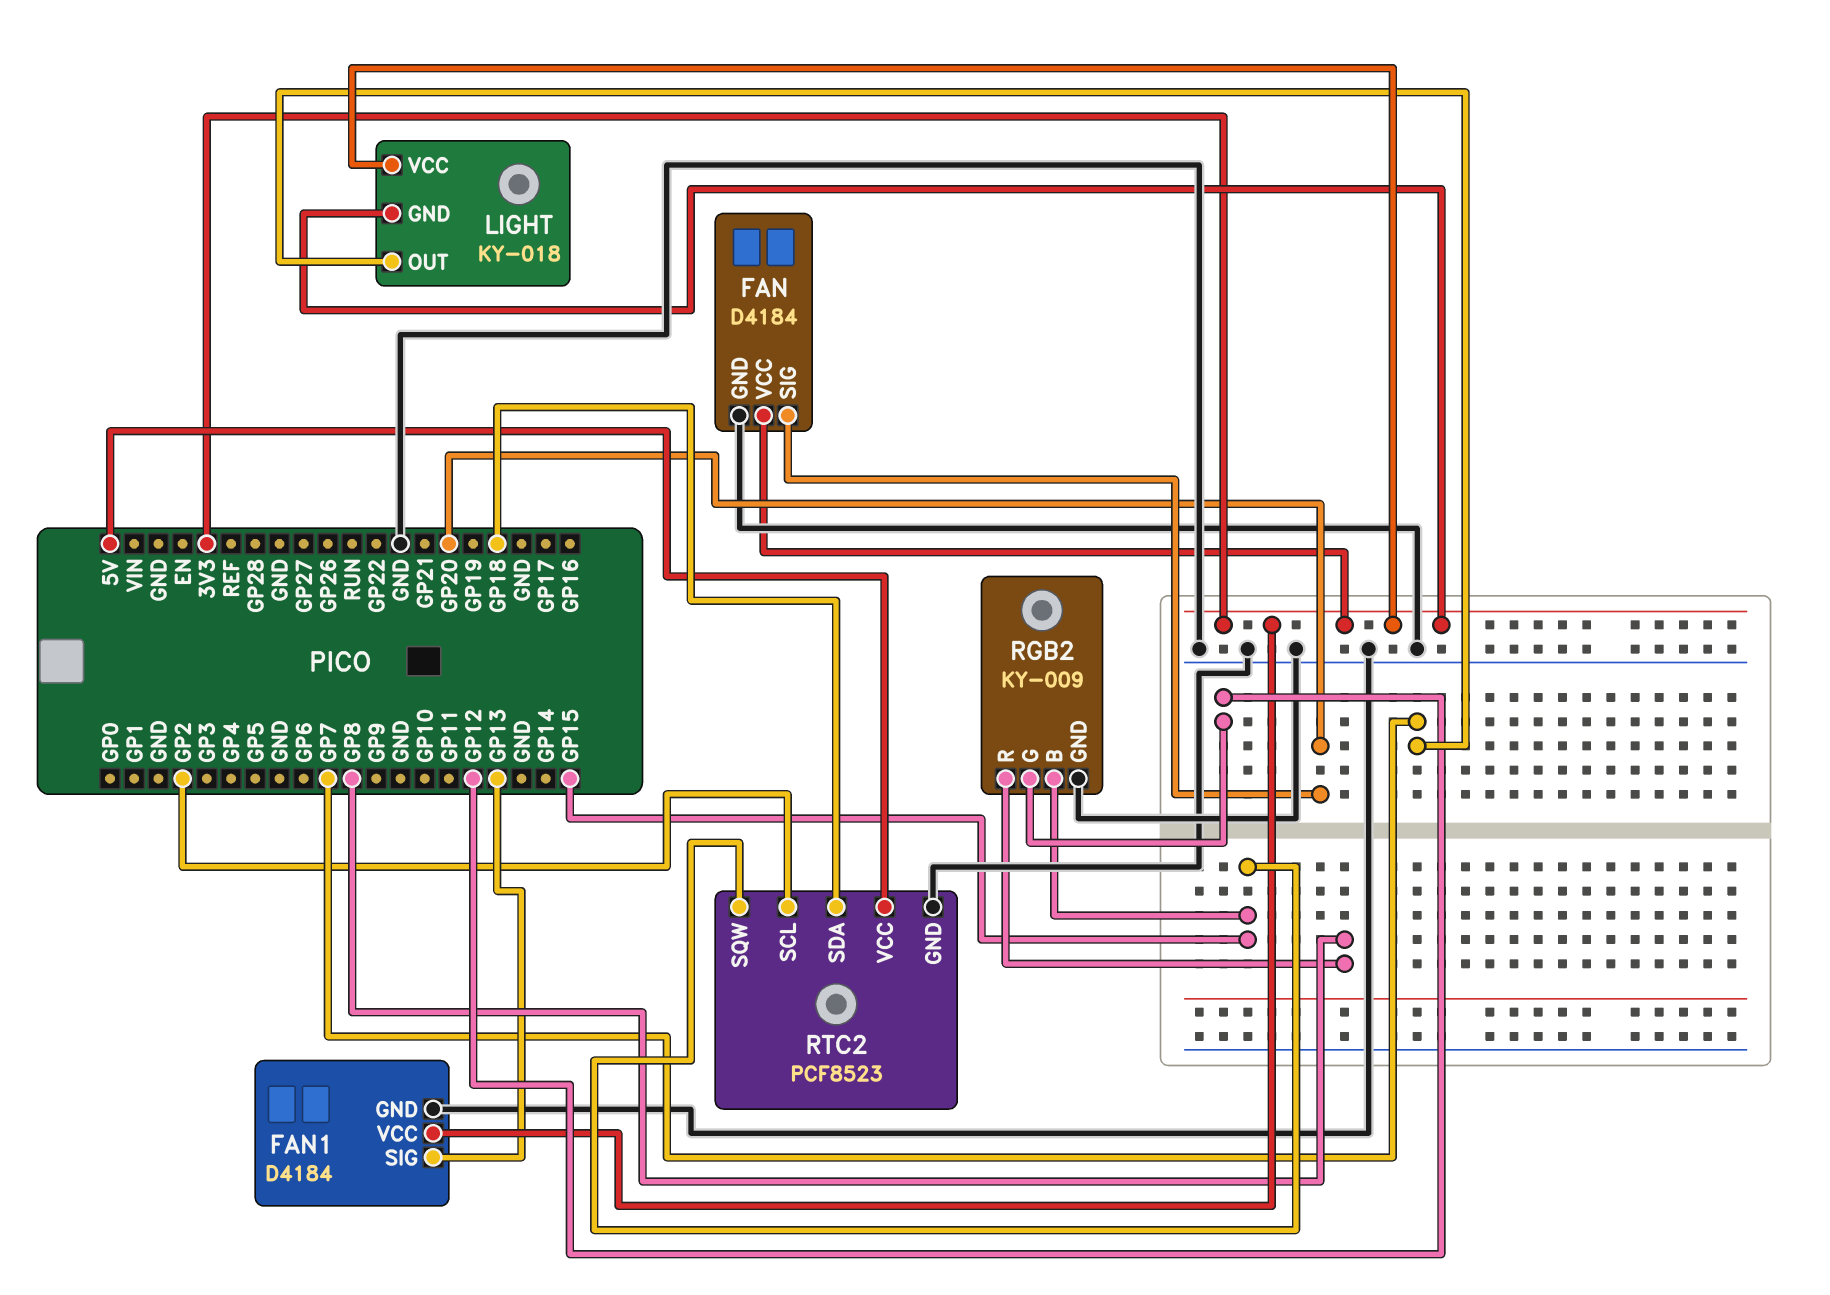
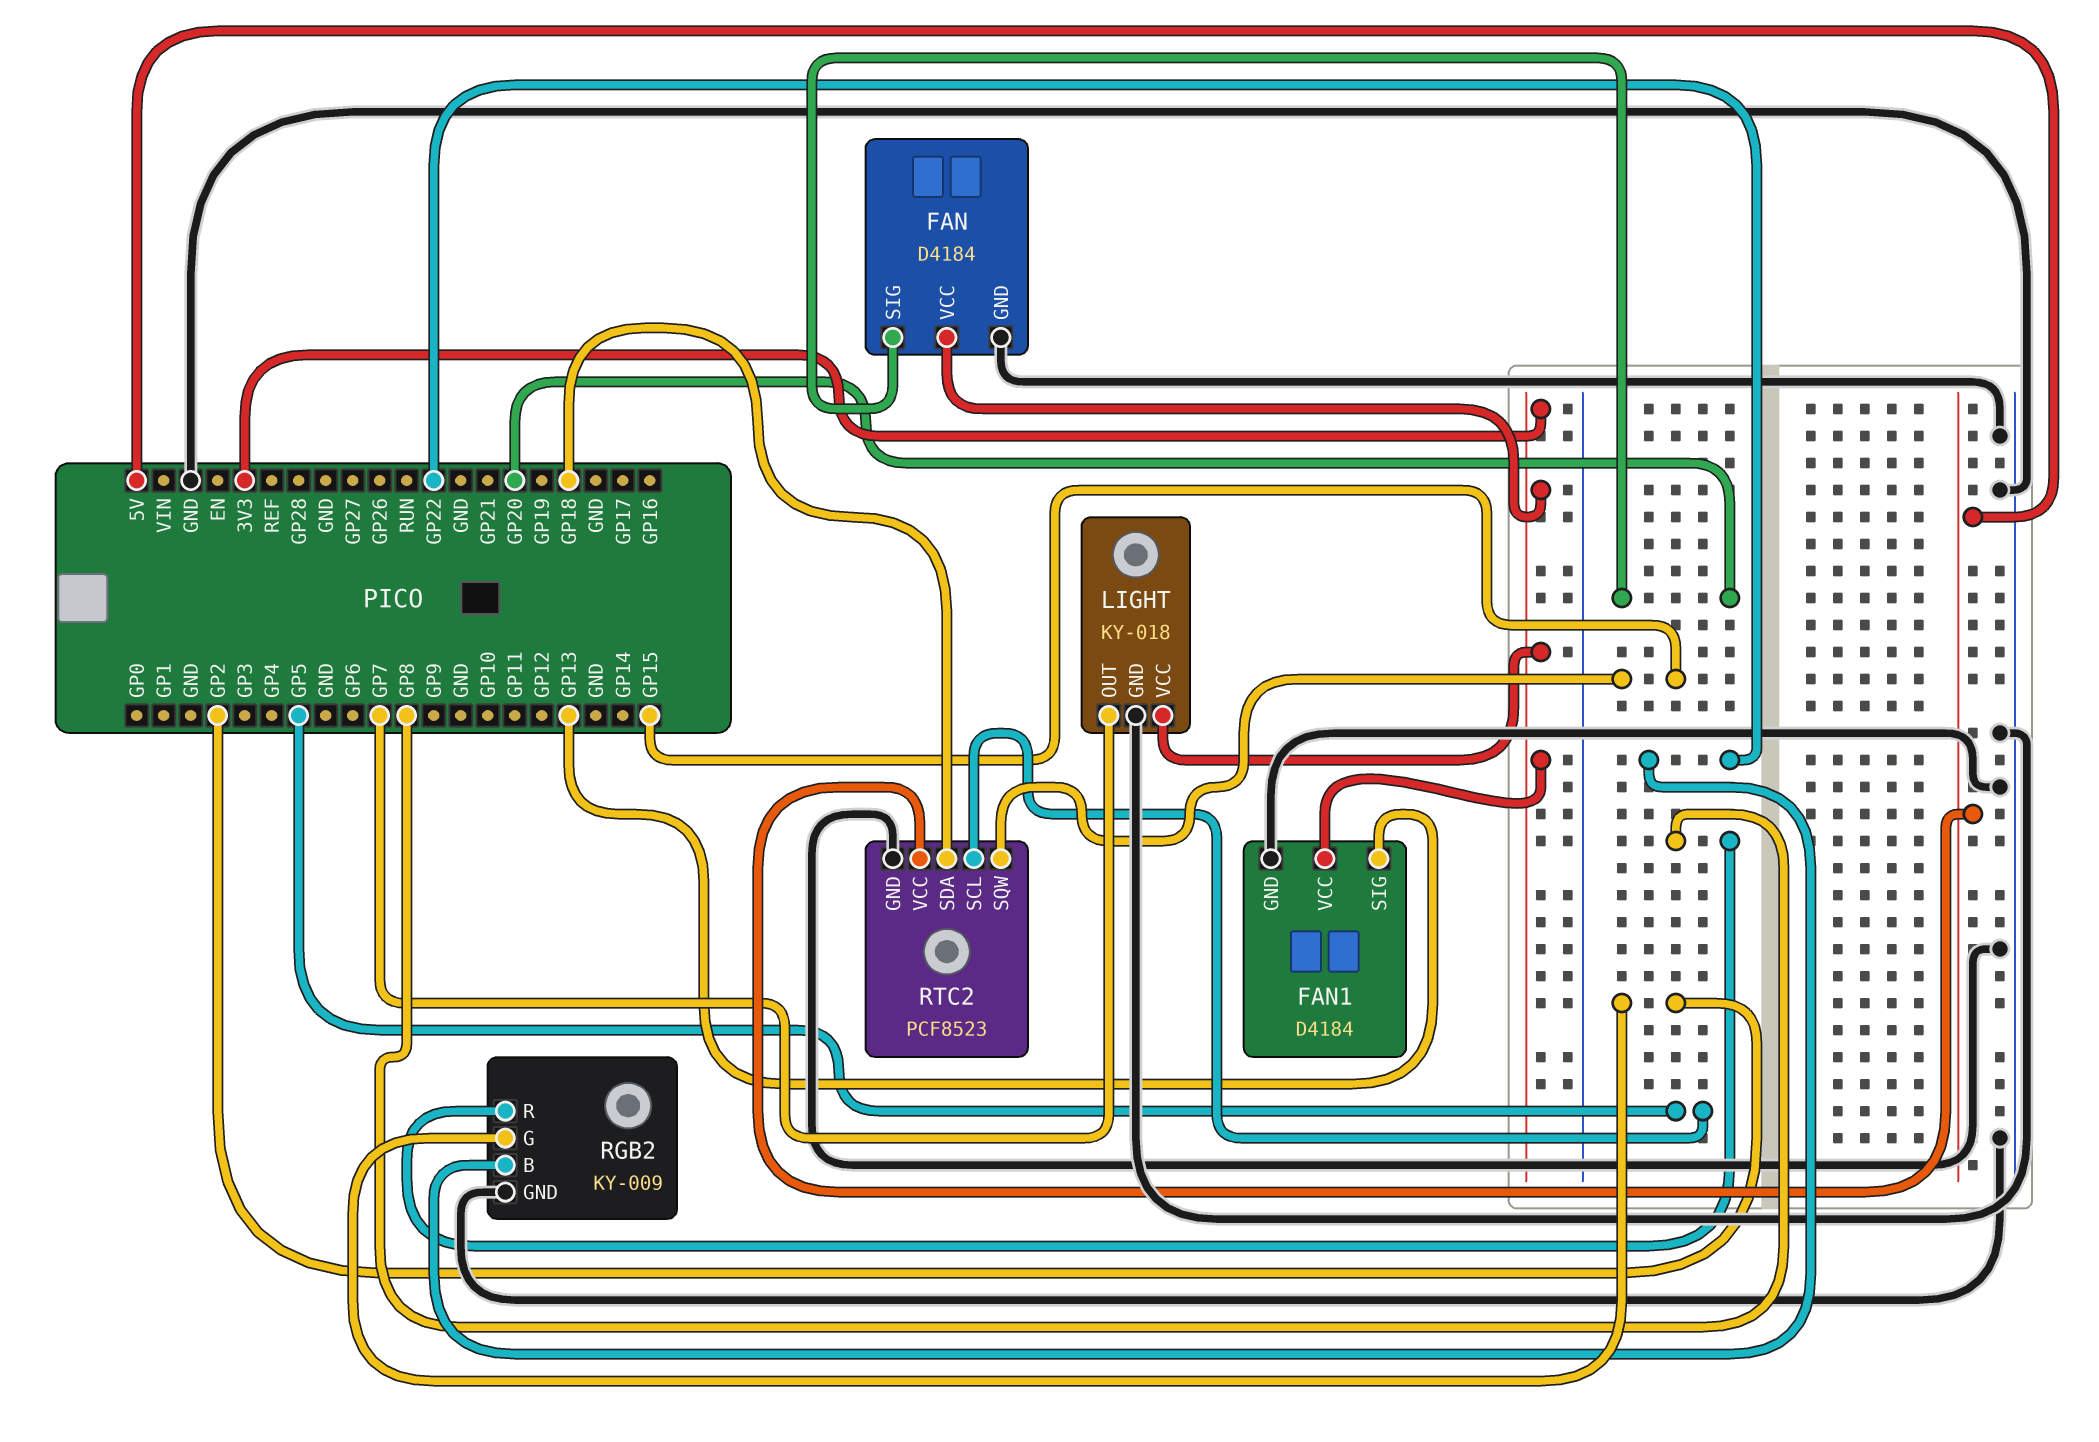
LIGHT pin GND: 3V3 -> GND
RGB2 pin B: GP15 -> GP22
RGB2 pin G: GP12 -> GP2
RTC2 pin SCL: GP2 -> GP5

